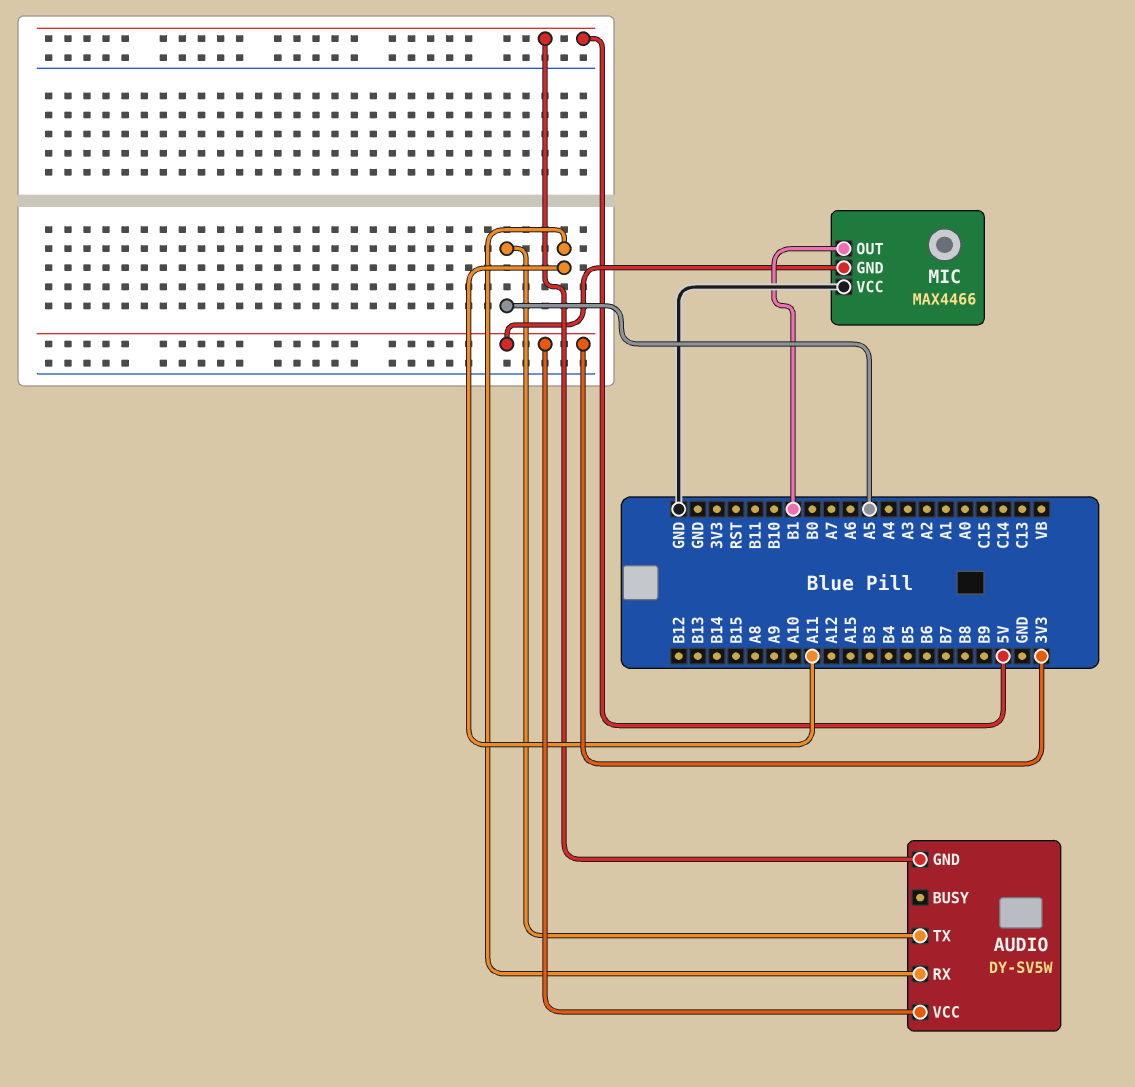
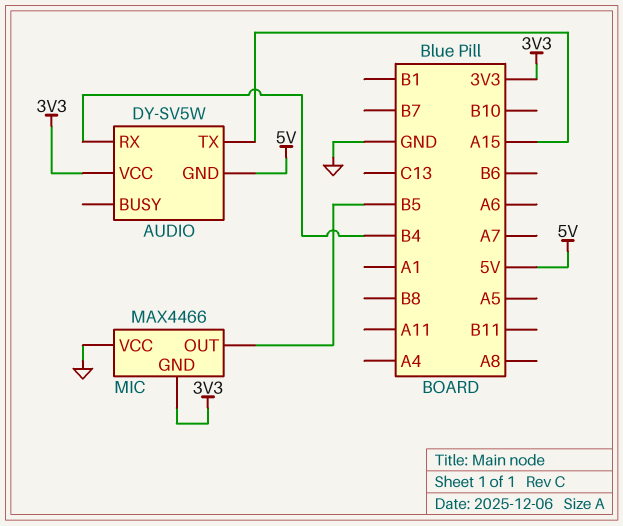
AUDIO pin RX: A11 -> B4
AUDIO pin TX: A5 -> A15
MIC pin OUT: B1 -> B5

